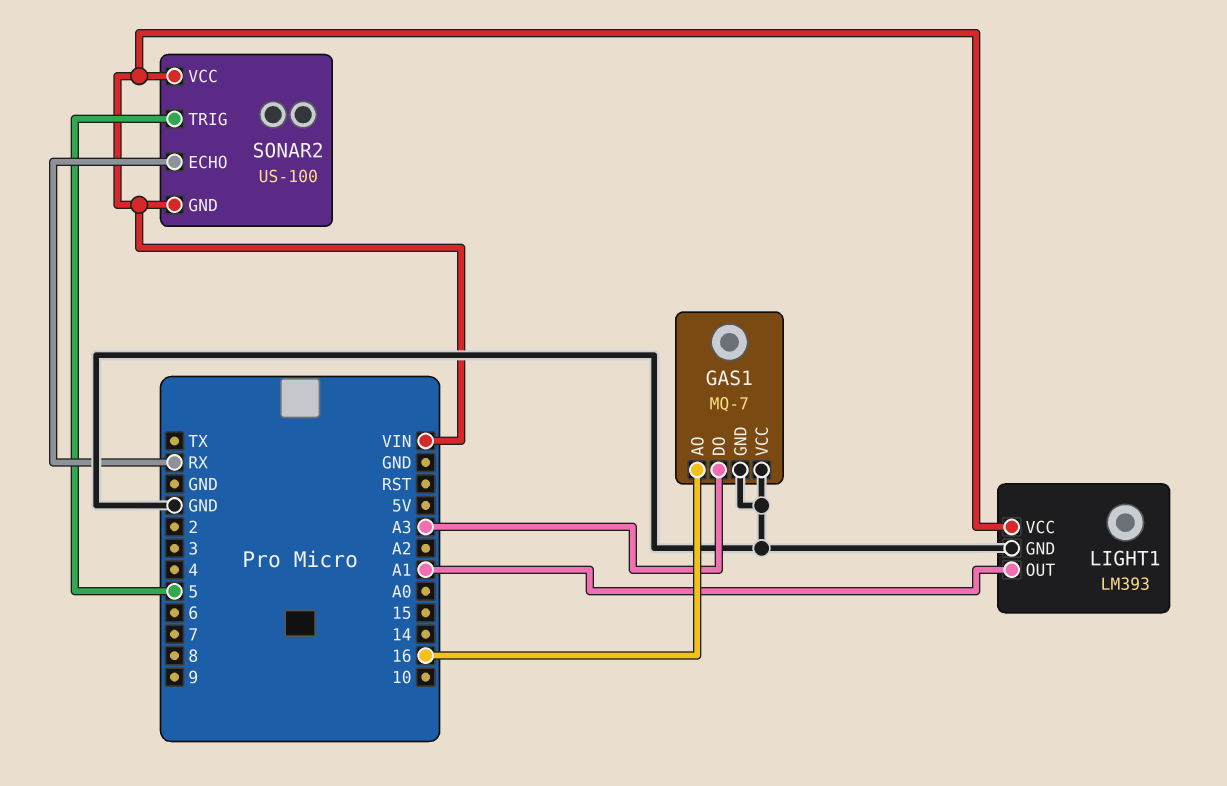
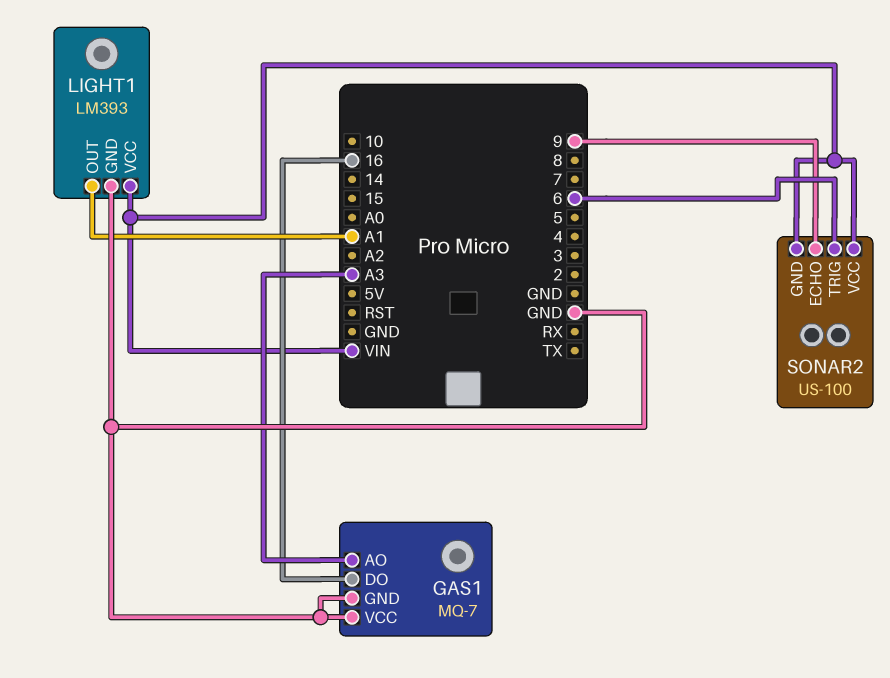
GAS1 pin AO: 16 -> A3
GAS1 pin DO: A3 -> 16
SONAR2 pin ECHO: RX -> 9
SONAR2 pin TRIG: 5 -> 6

